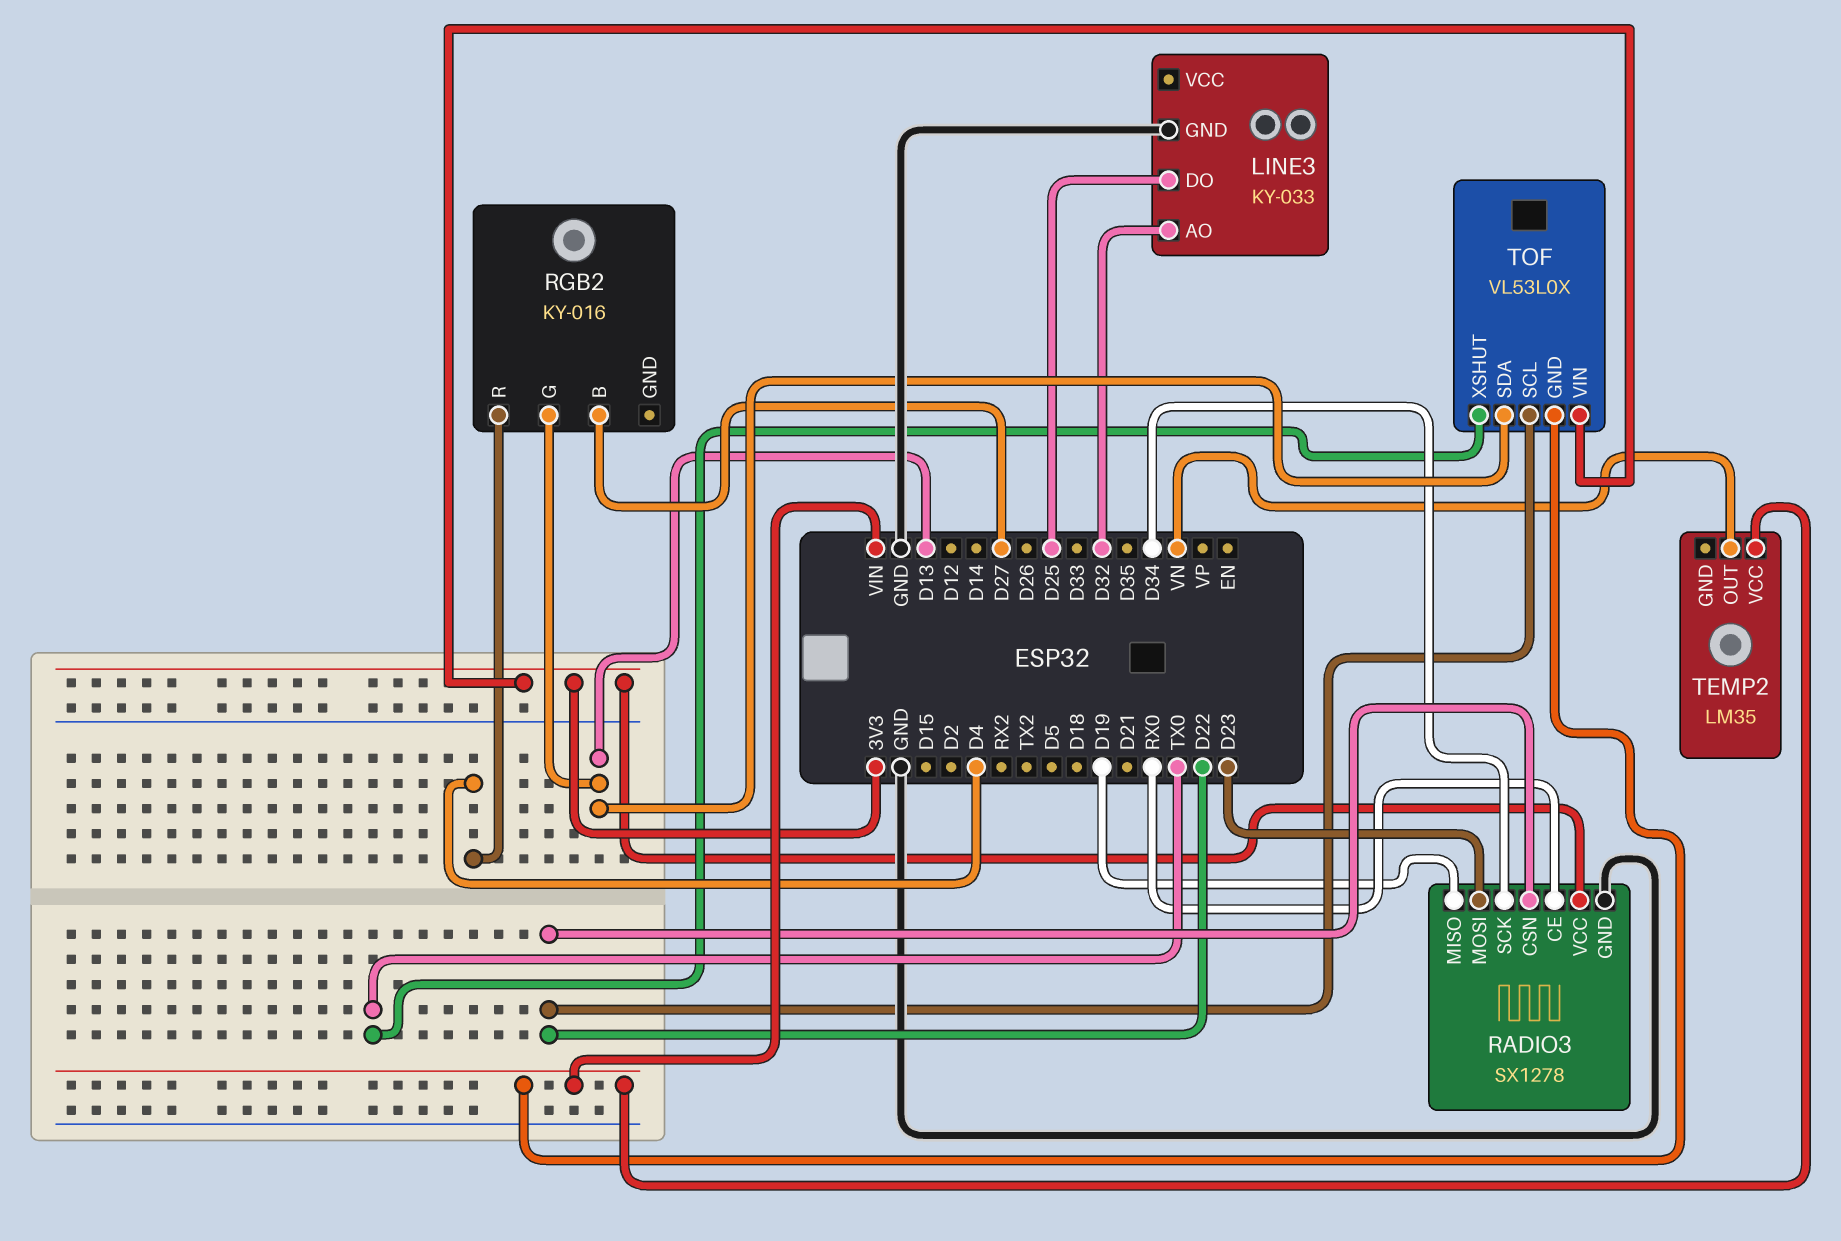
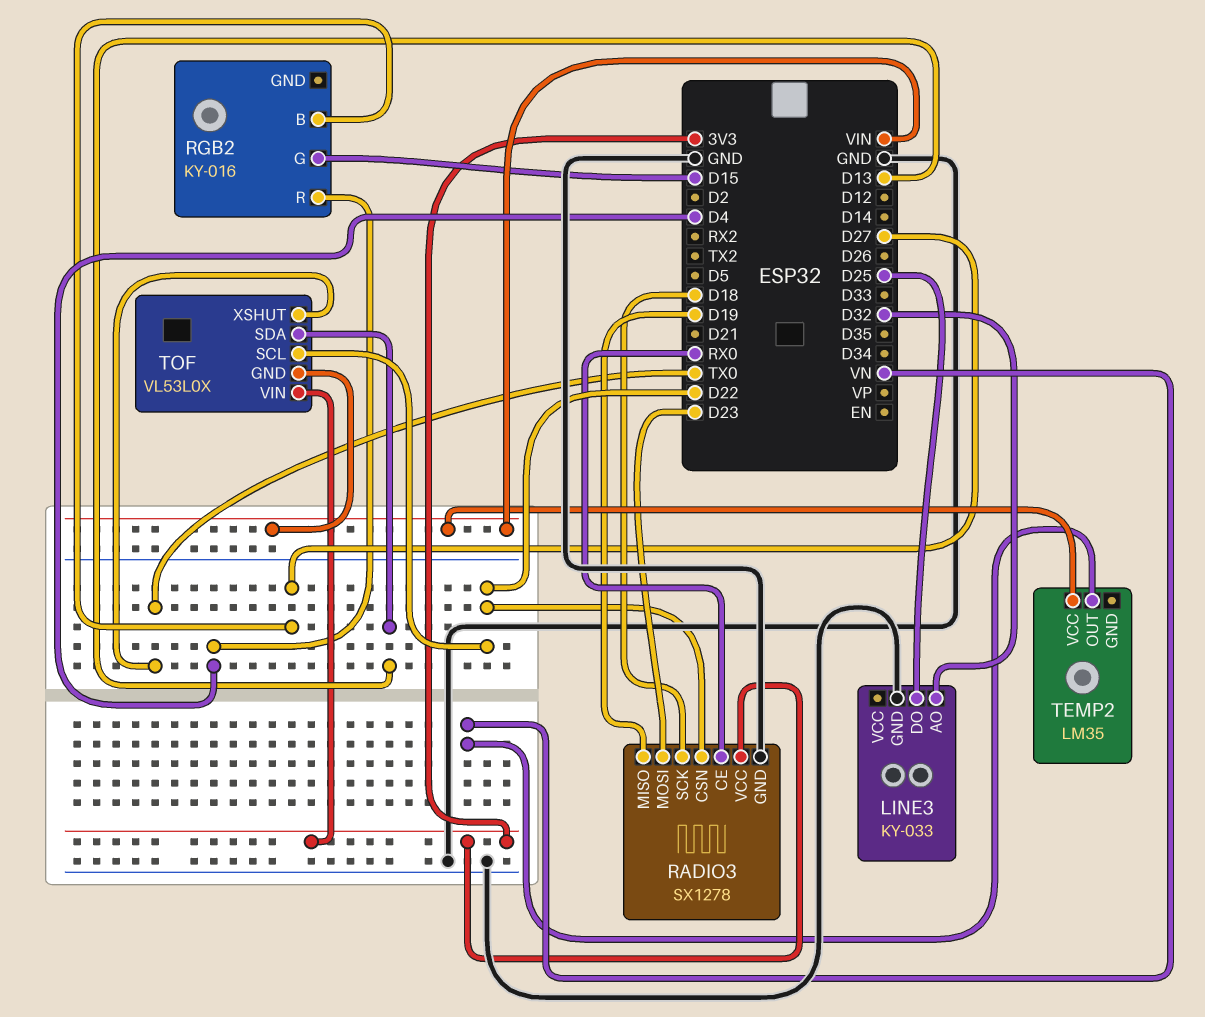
RADIO3 pin SCK: D34 -> D18
RGB2 pin G: D13 -> D15

